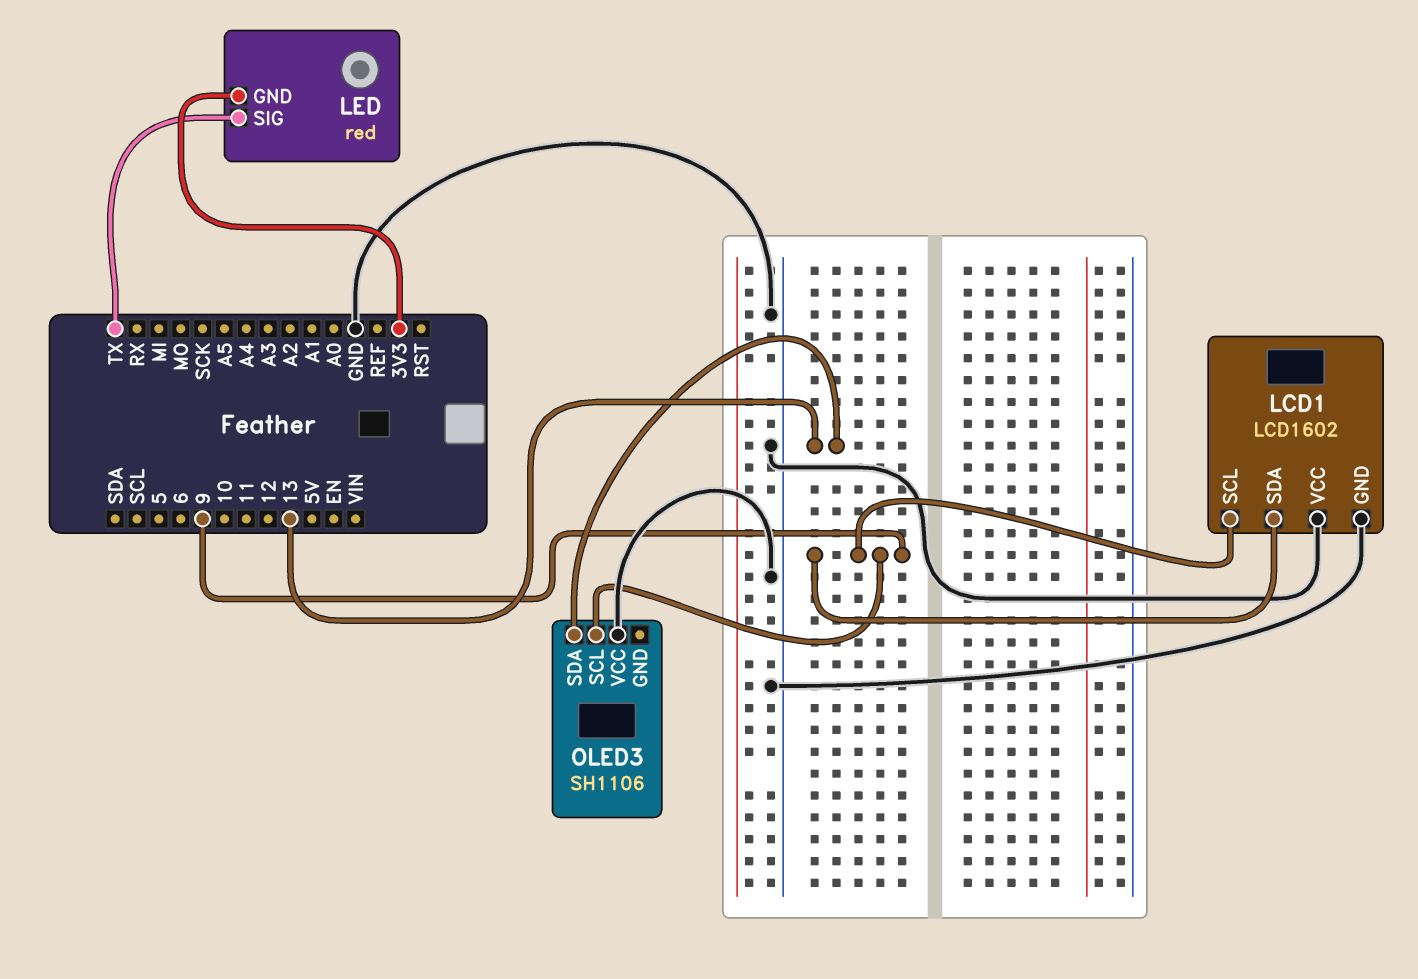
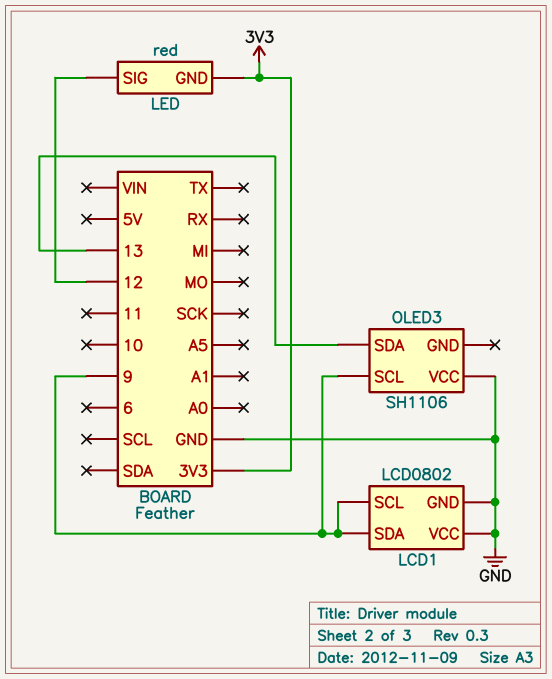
LCD1: LCD1602 -> LCD0802
LED pin SIG: TX -> 12

